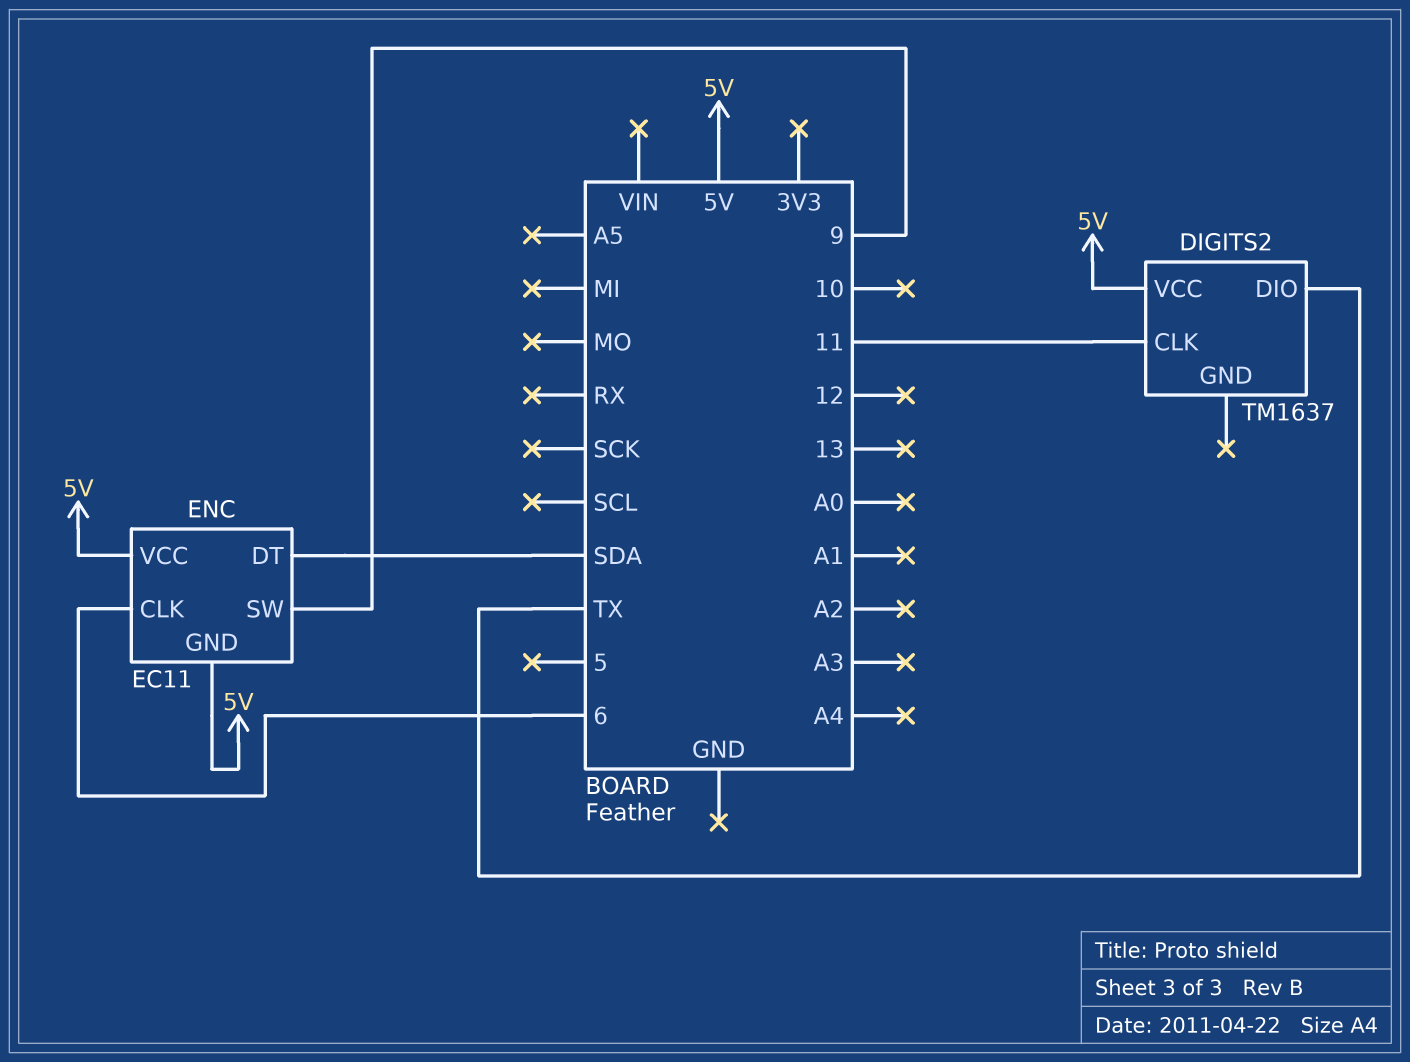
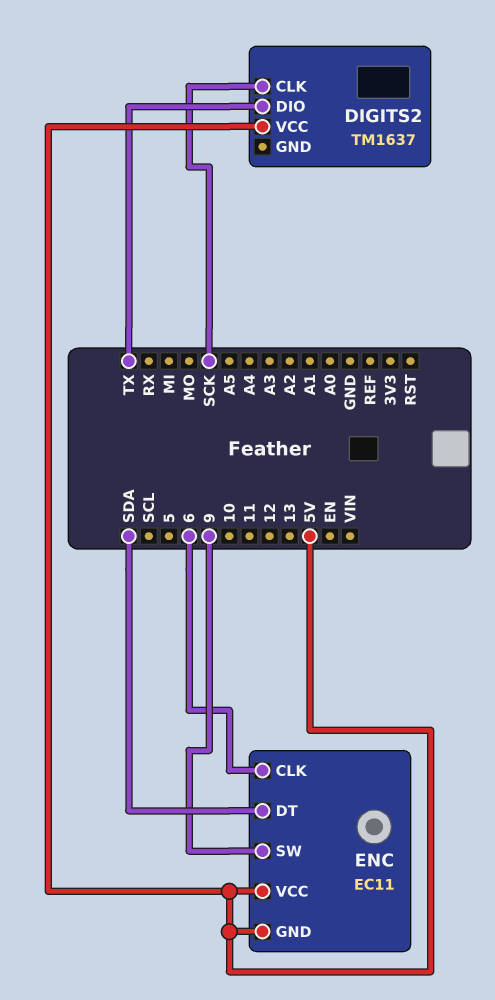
DIGITS2 pin CLK: 11 -> SCK

